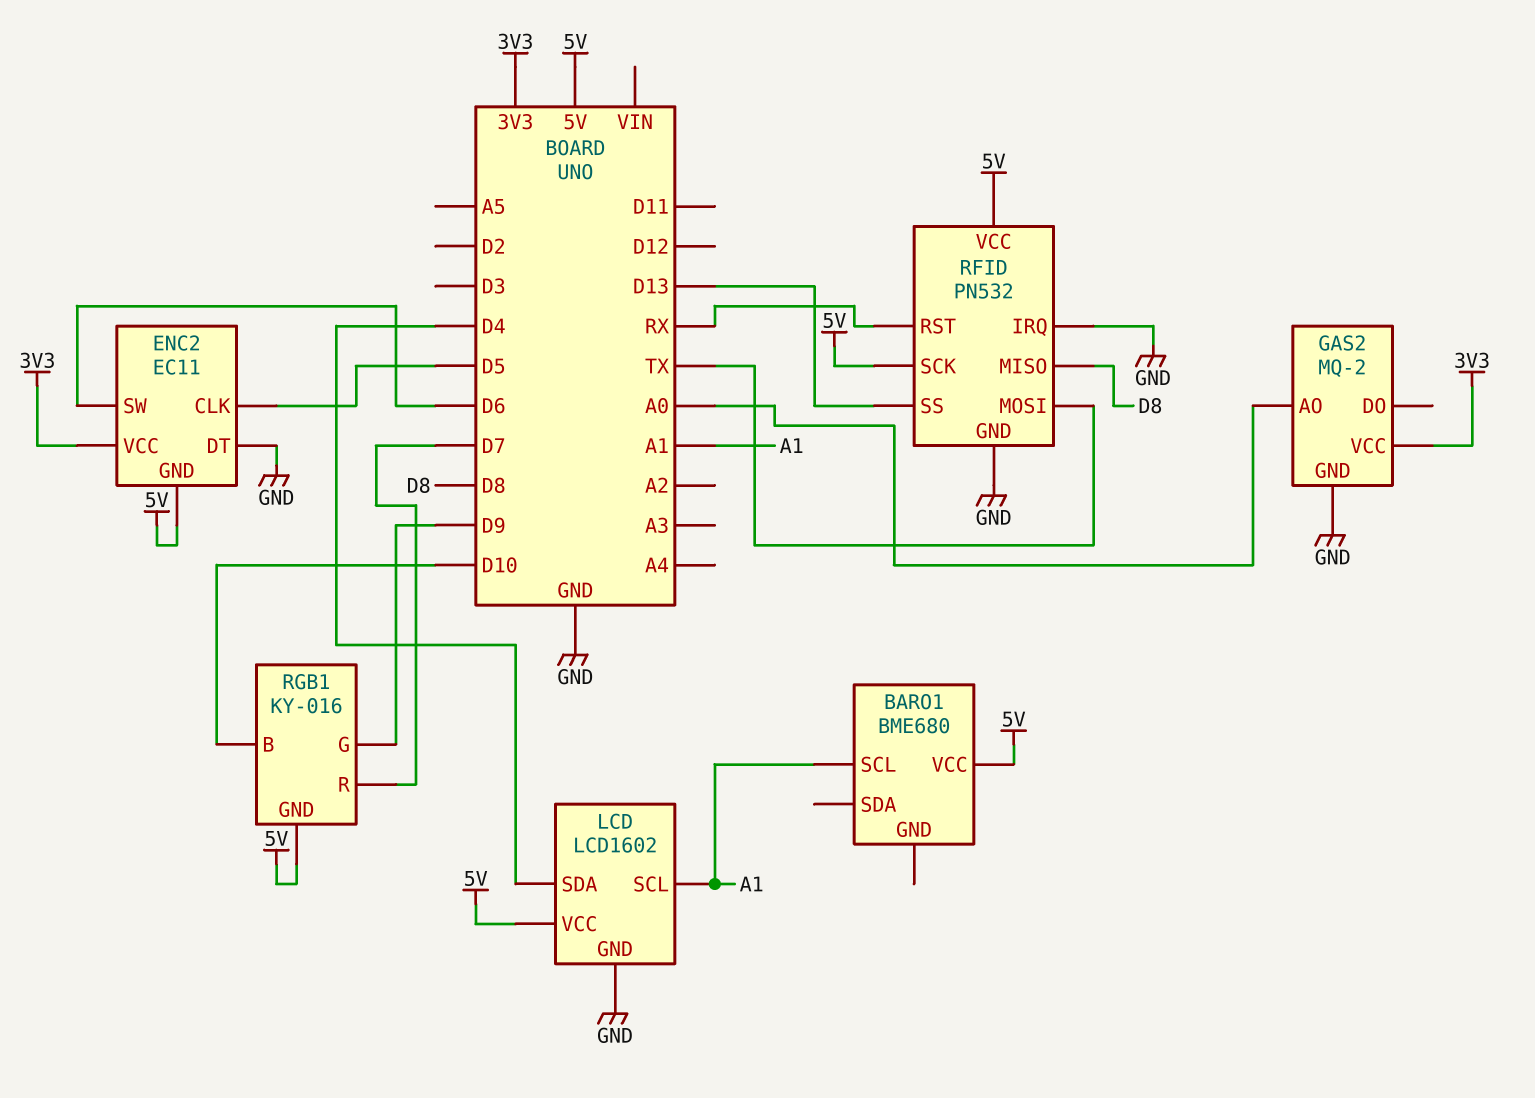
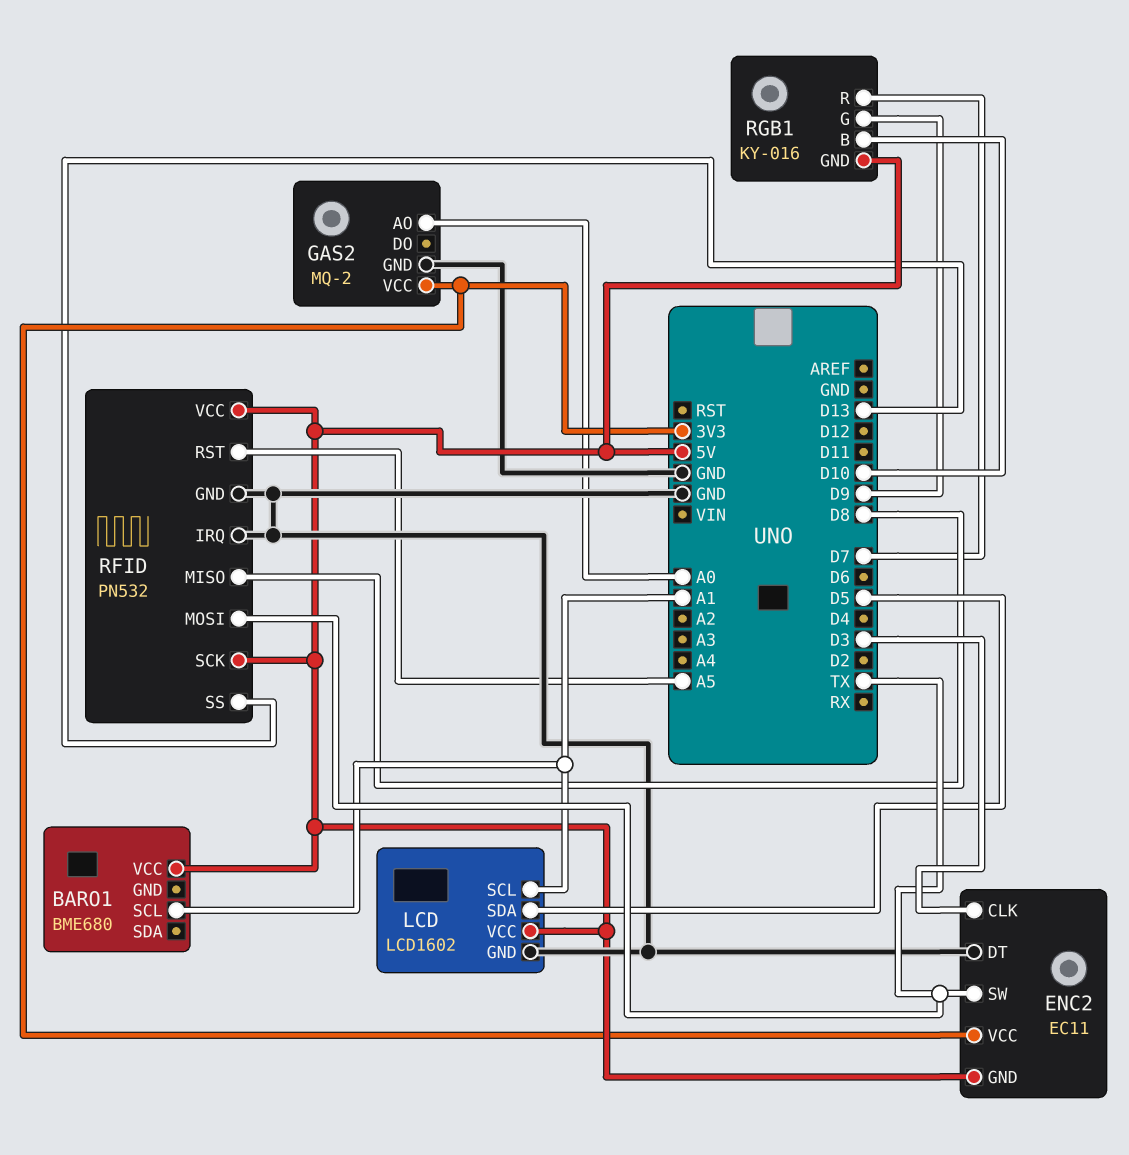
ENC2 pin CLK: D5 -> D3
ENC2 pin SW: D6 -> TX
LCD pin SDA: D4 -> D5
RFID pin RST: RX -> A5

